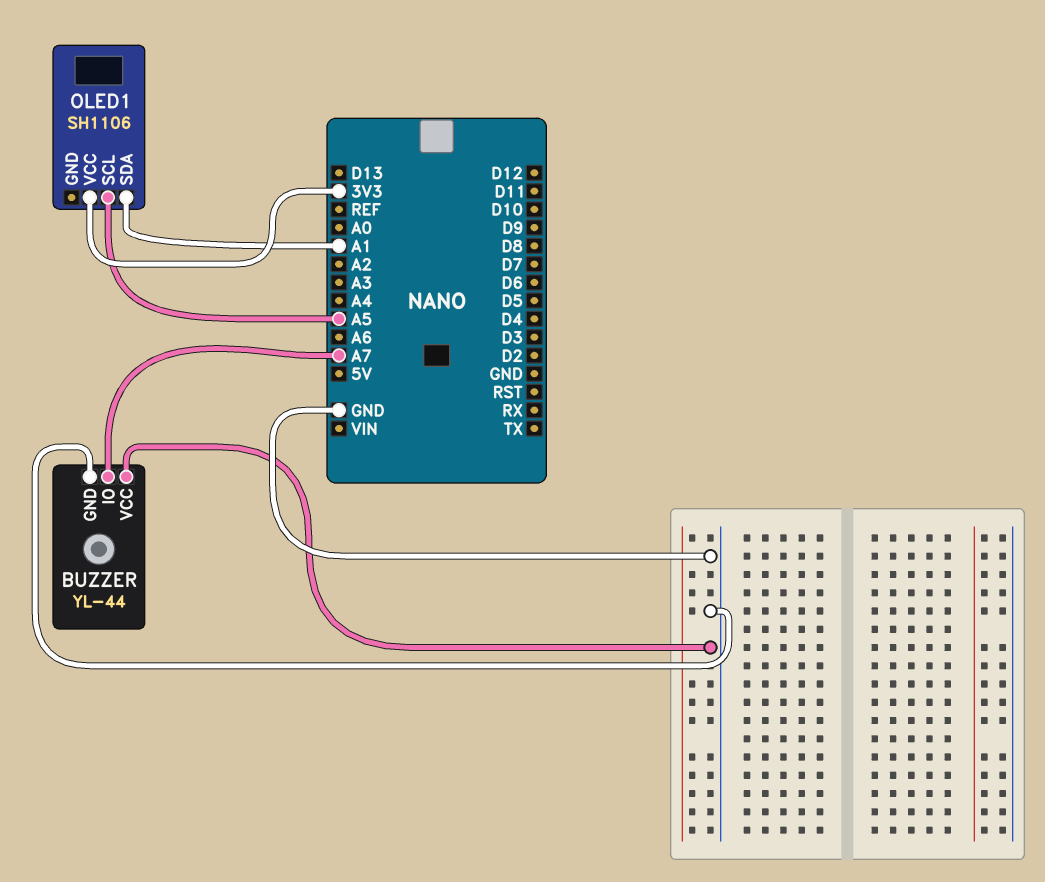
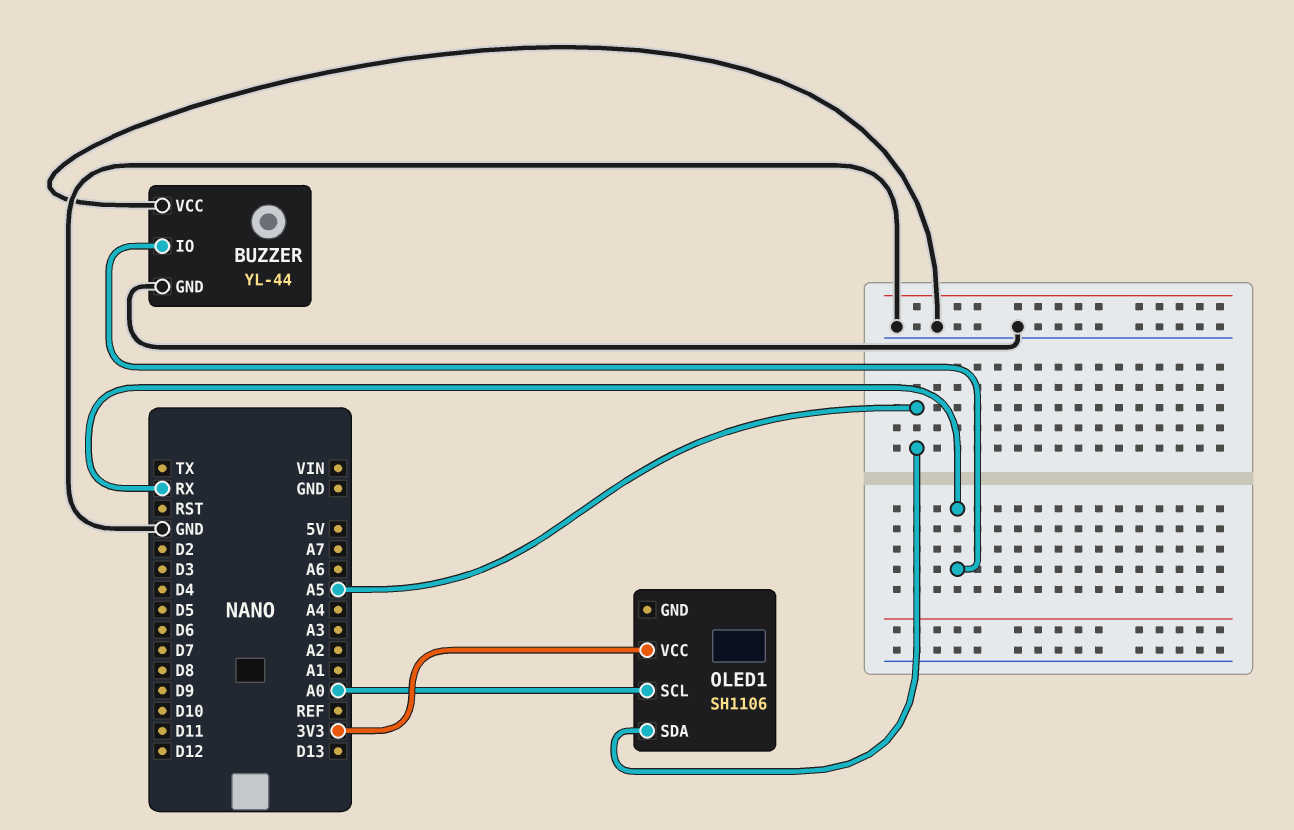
BUZZER pin IO: A7 -> RX
OLED1 pin SCL: A5 -> A0
OLED1 pin SDA: A1 -> A5

